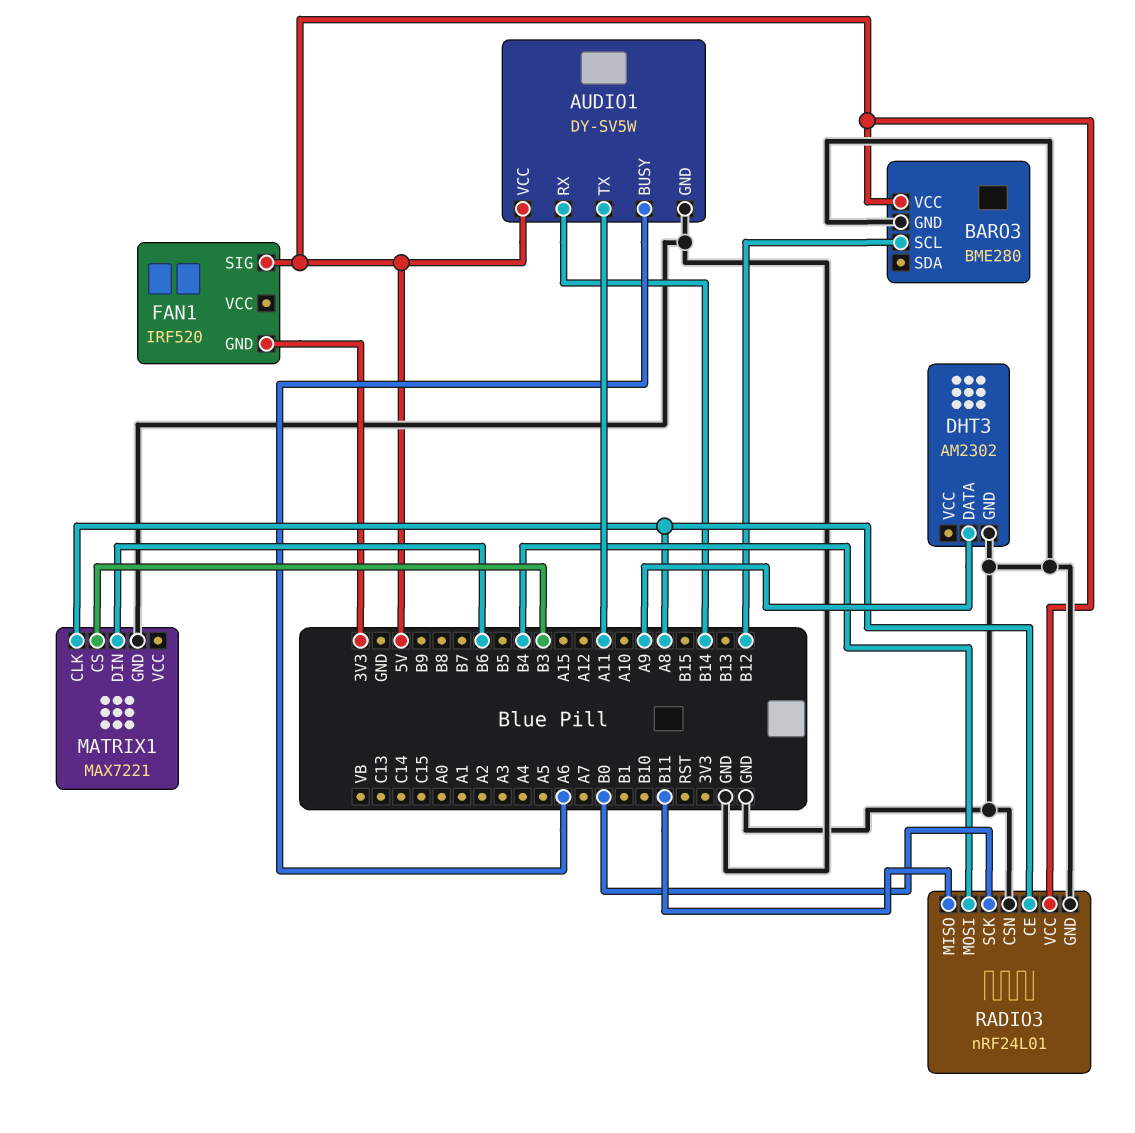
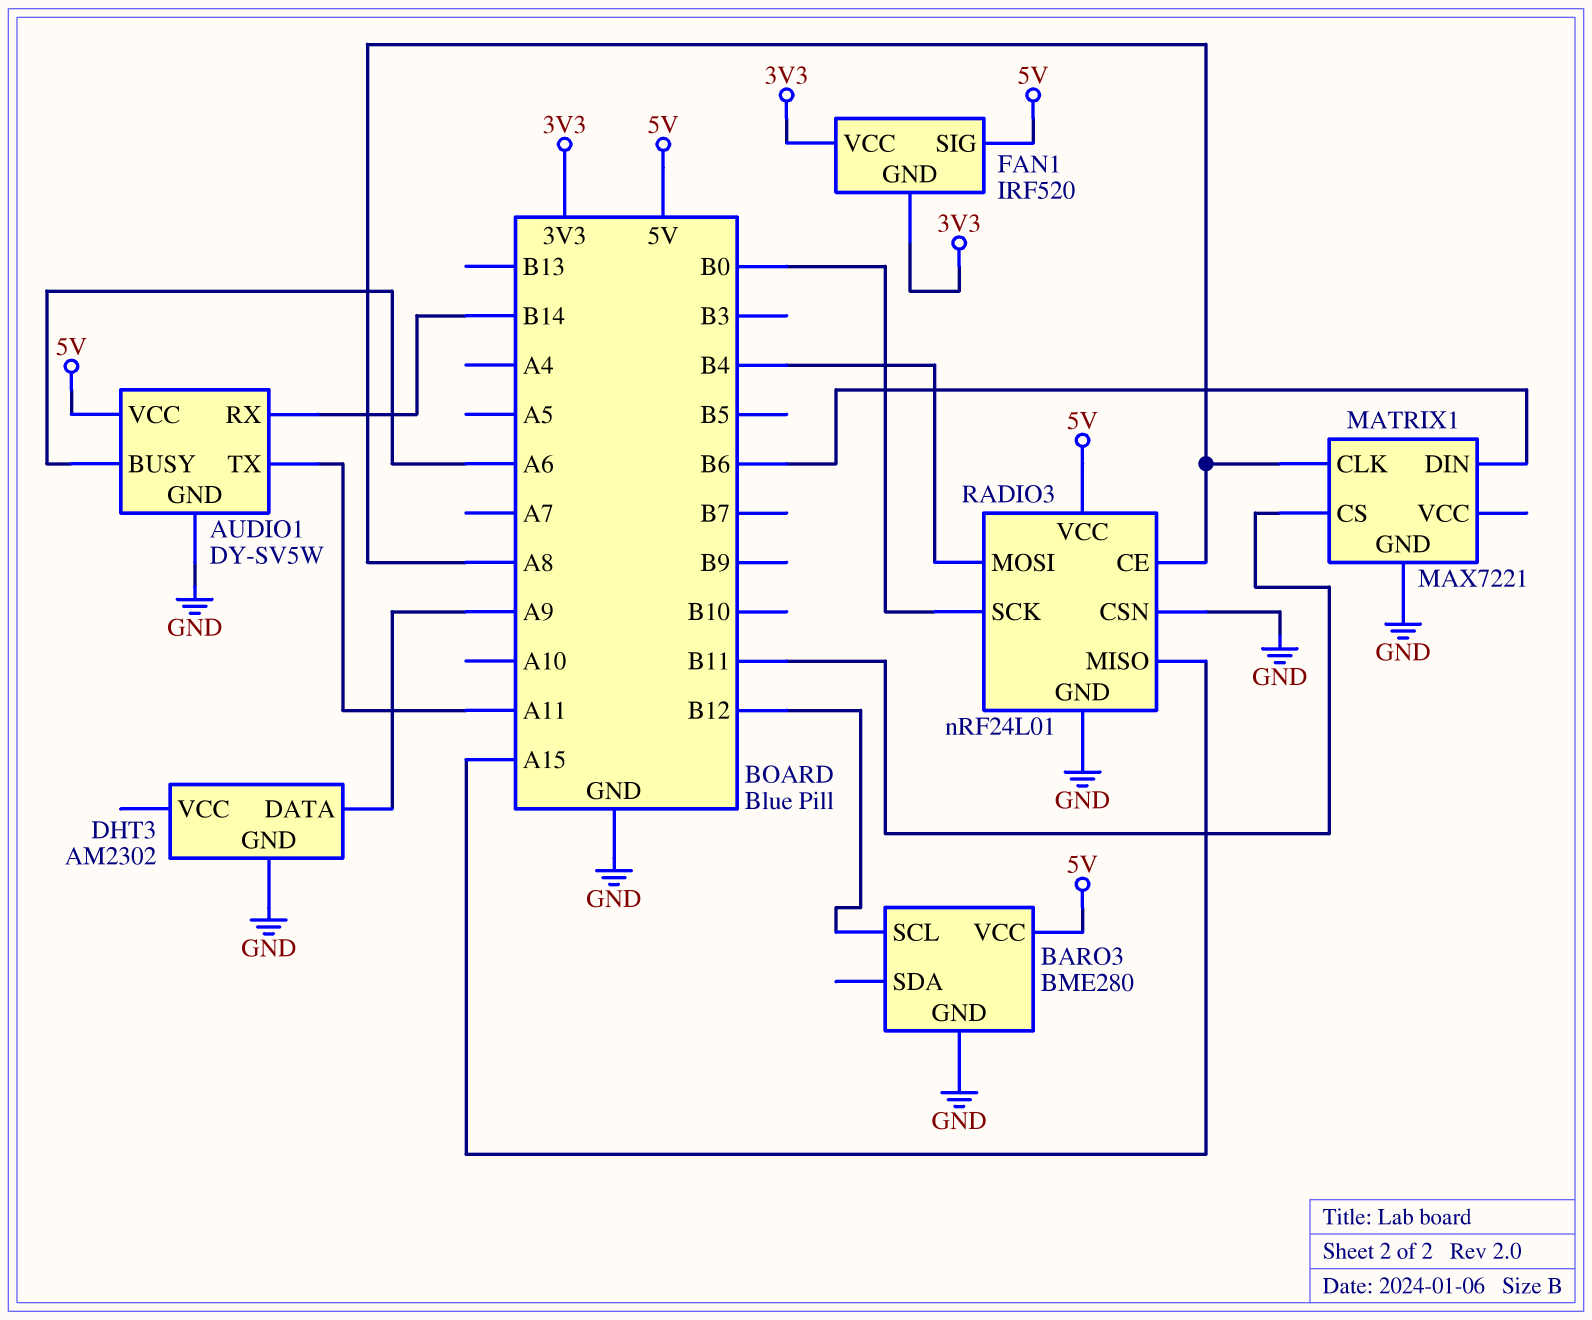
FAN1 pin VCC: none -> 3V3
MATRIX1 pin CS: B3 -> B11
RADIO3 pin MISO: B11 -> A15

